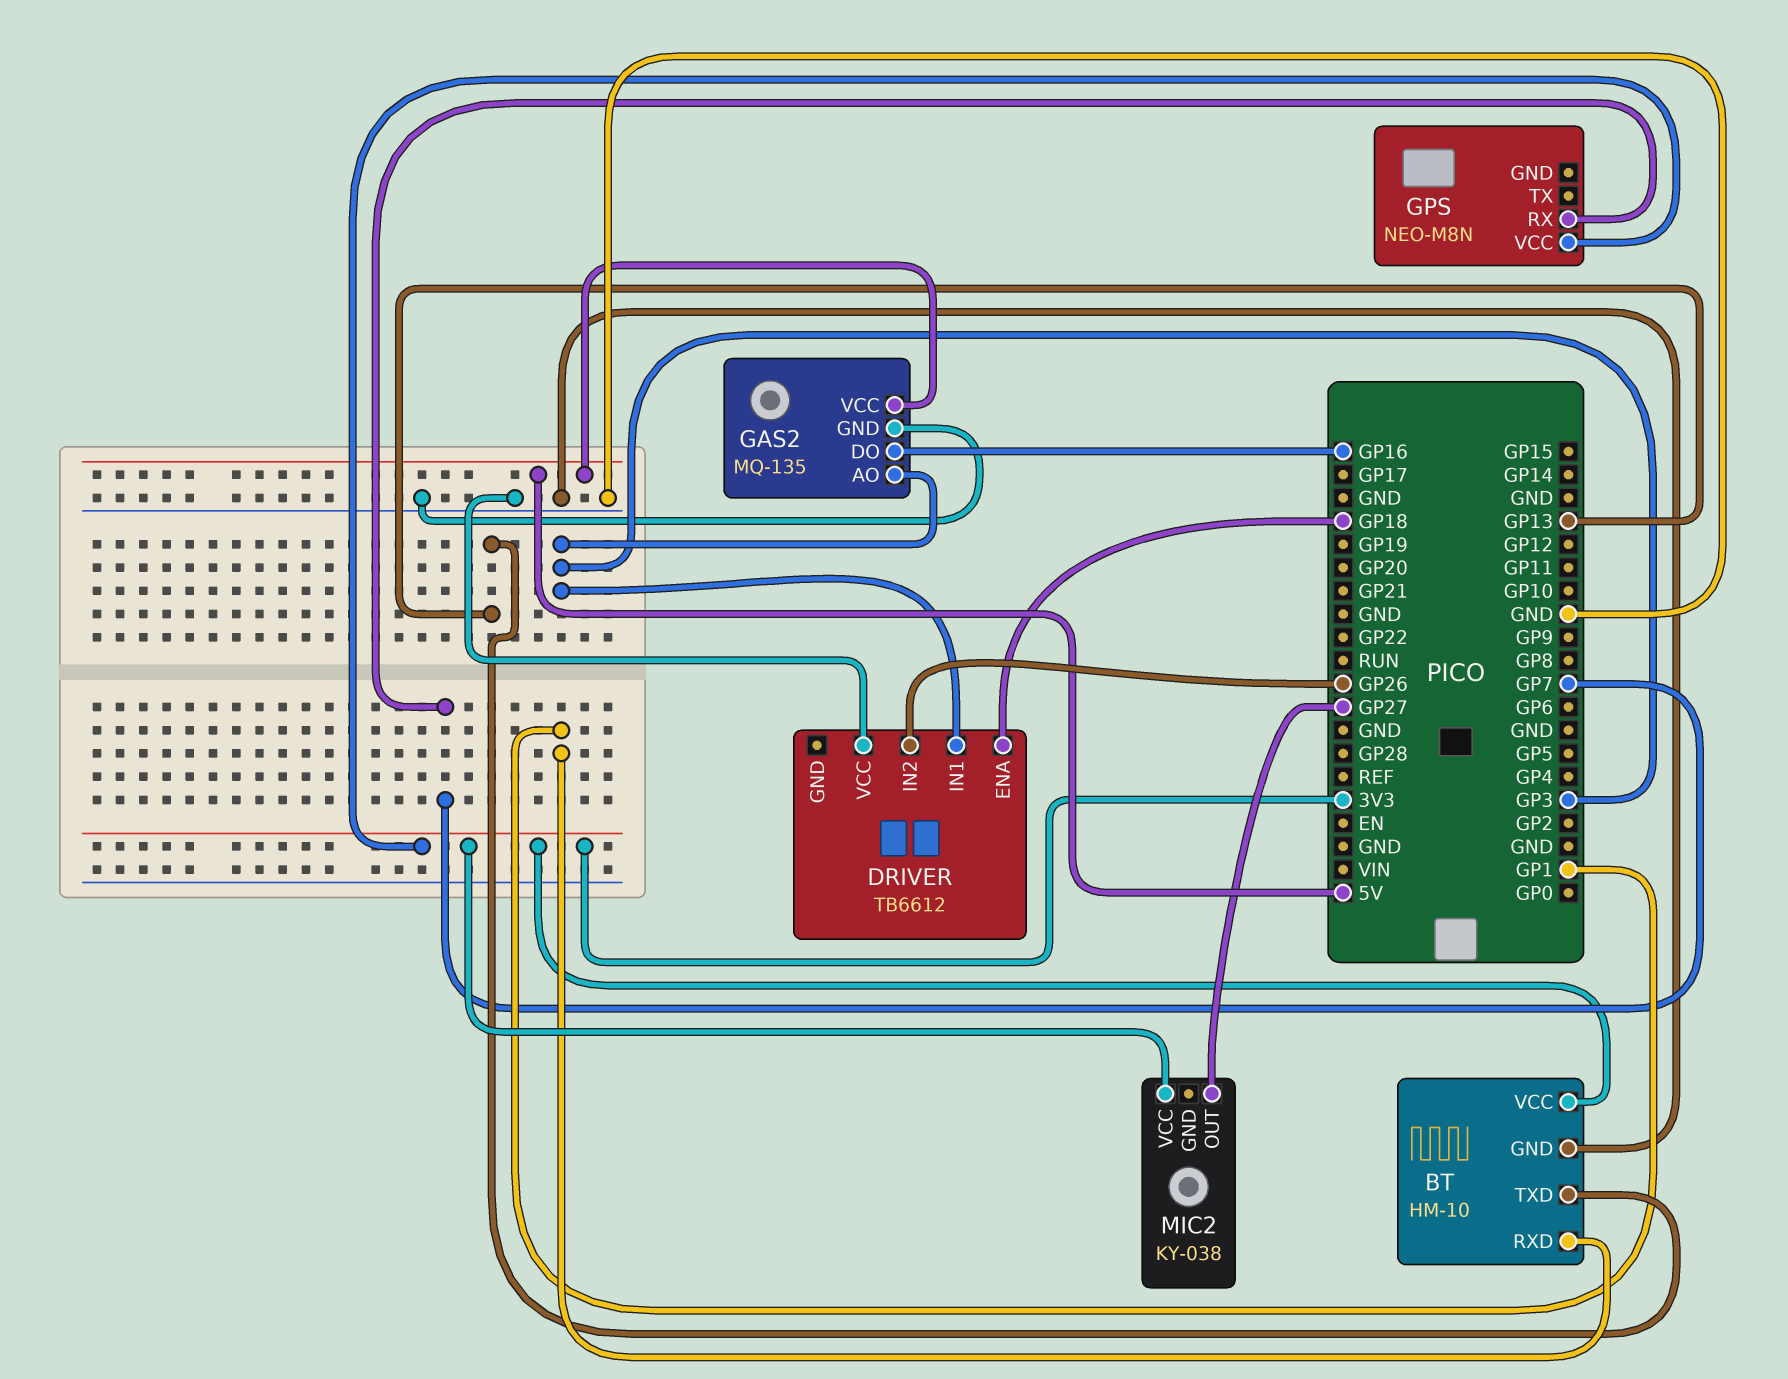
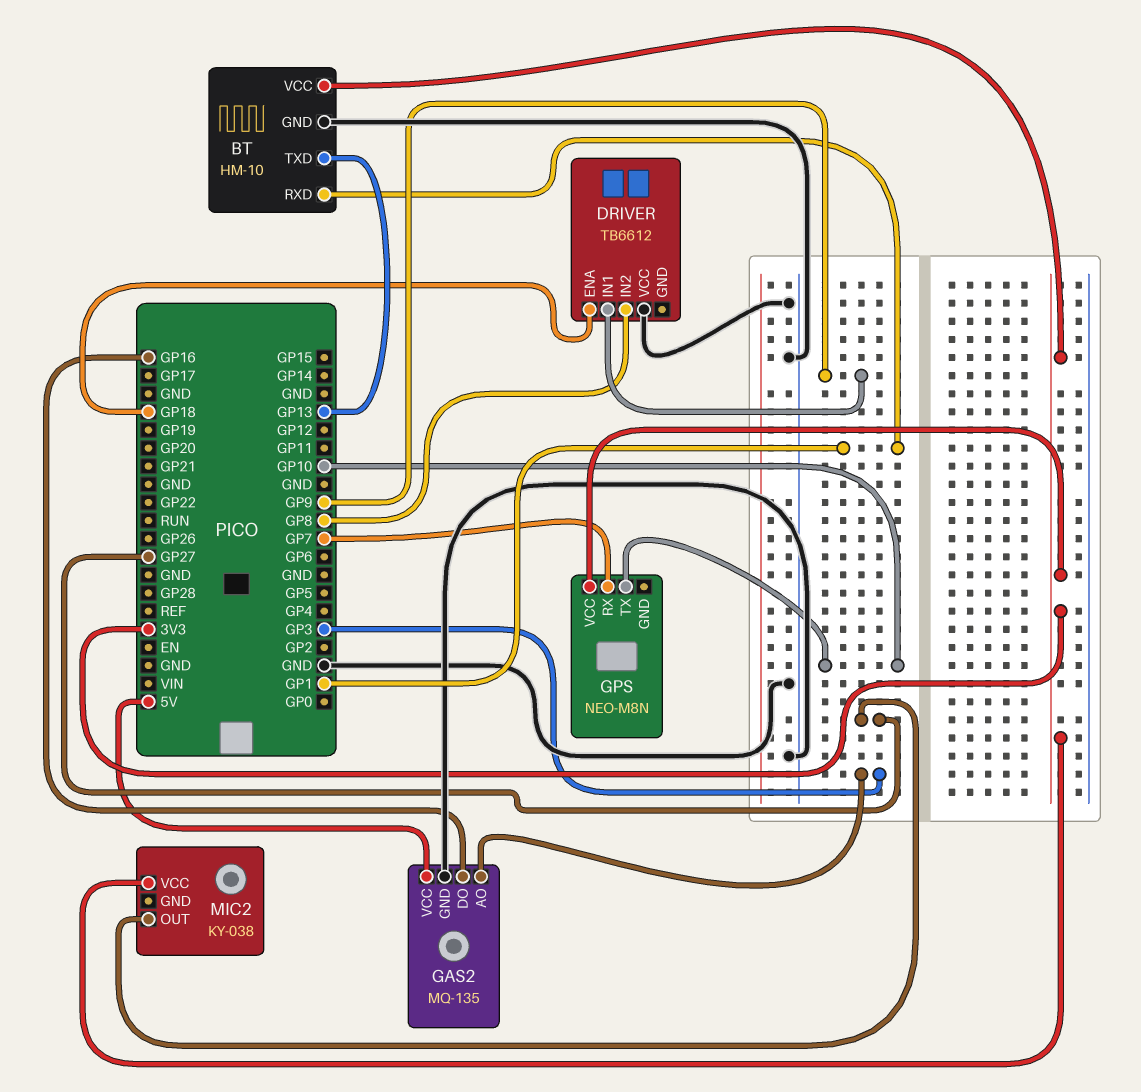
DRIVER pin IN1: GP3 -> GP9
DRIVER pin IN2: GP26 -> GP8
GPS pin TX: none -> GP10

